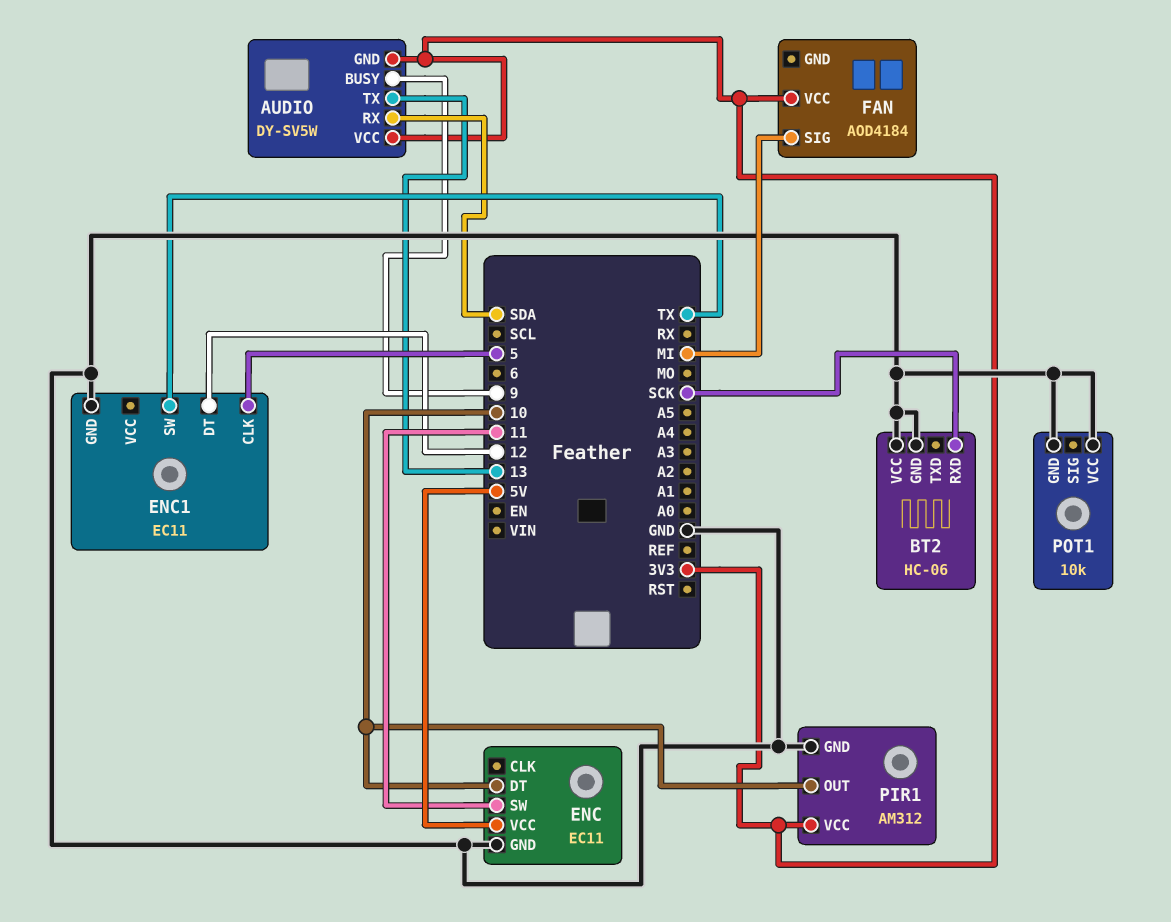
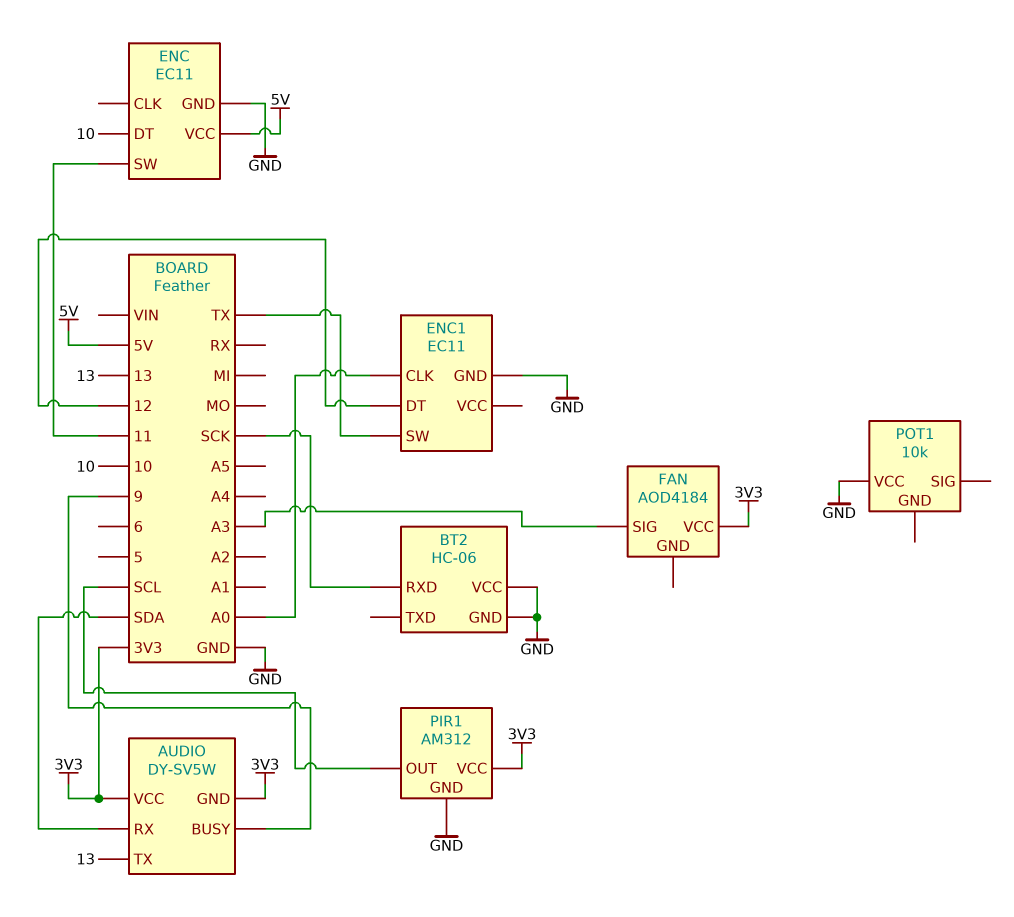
ENC1 pin CLK: 5 -> A0
FAN pin SIG: MI -> A3
PIR1 pin OUT: 10 -> SCL
POT1 pin GND: GND -> none

